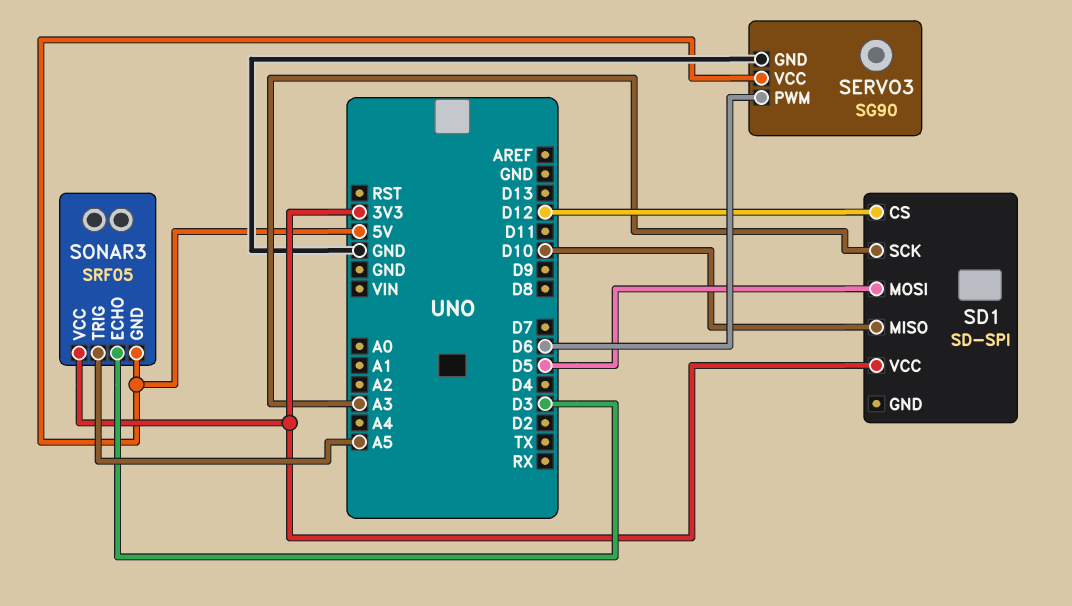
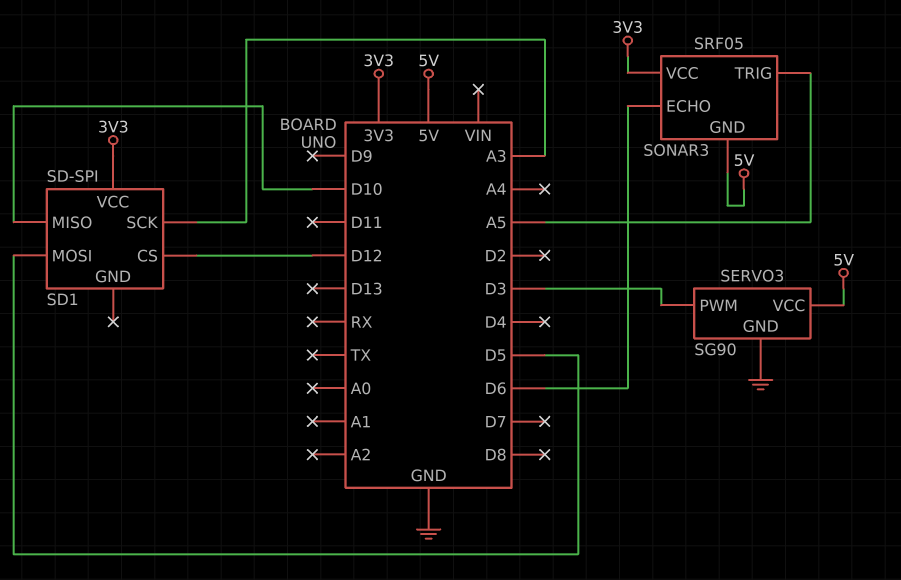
SERVO3 pin PWM: D6 -> D3
SONAR3 pin ECHO: D3 -> D6

